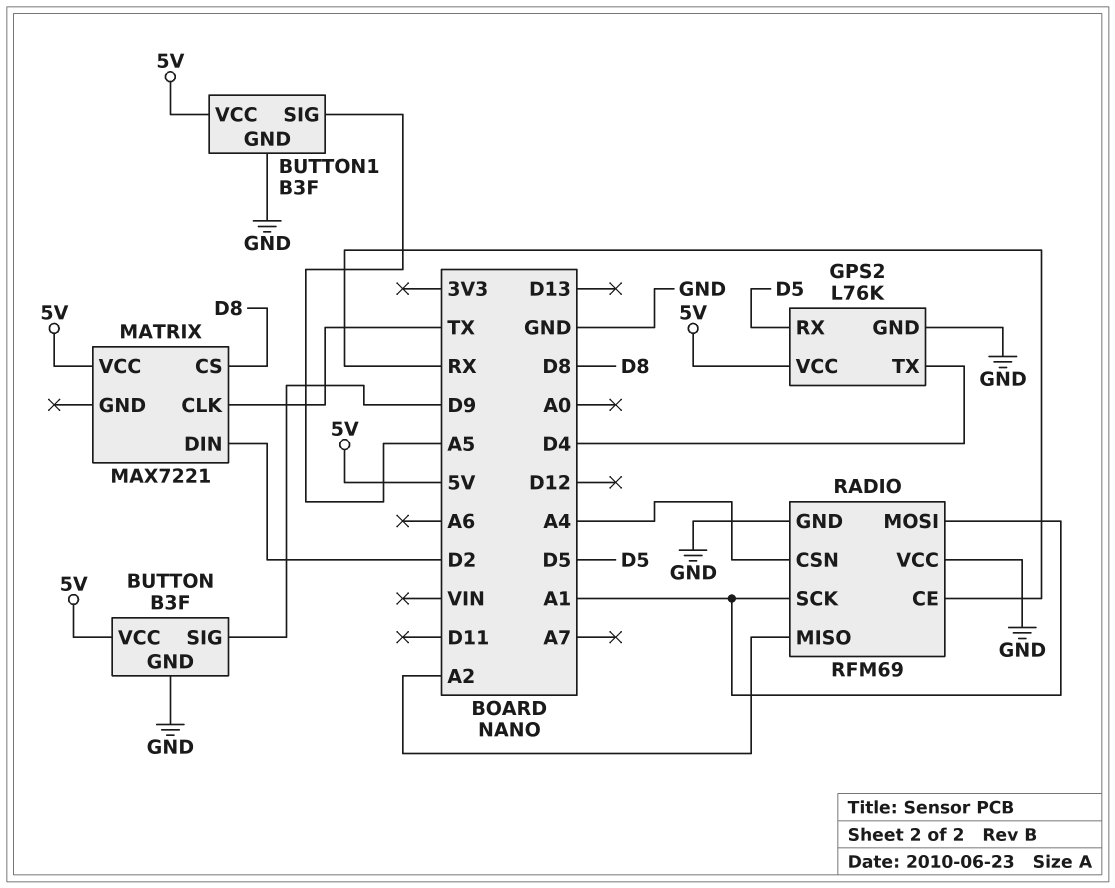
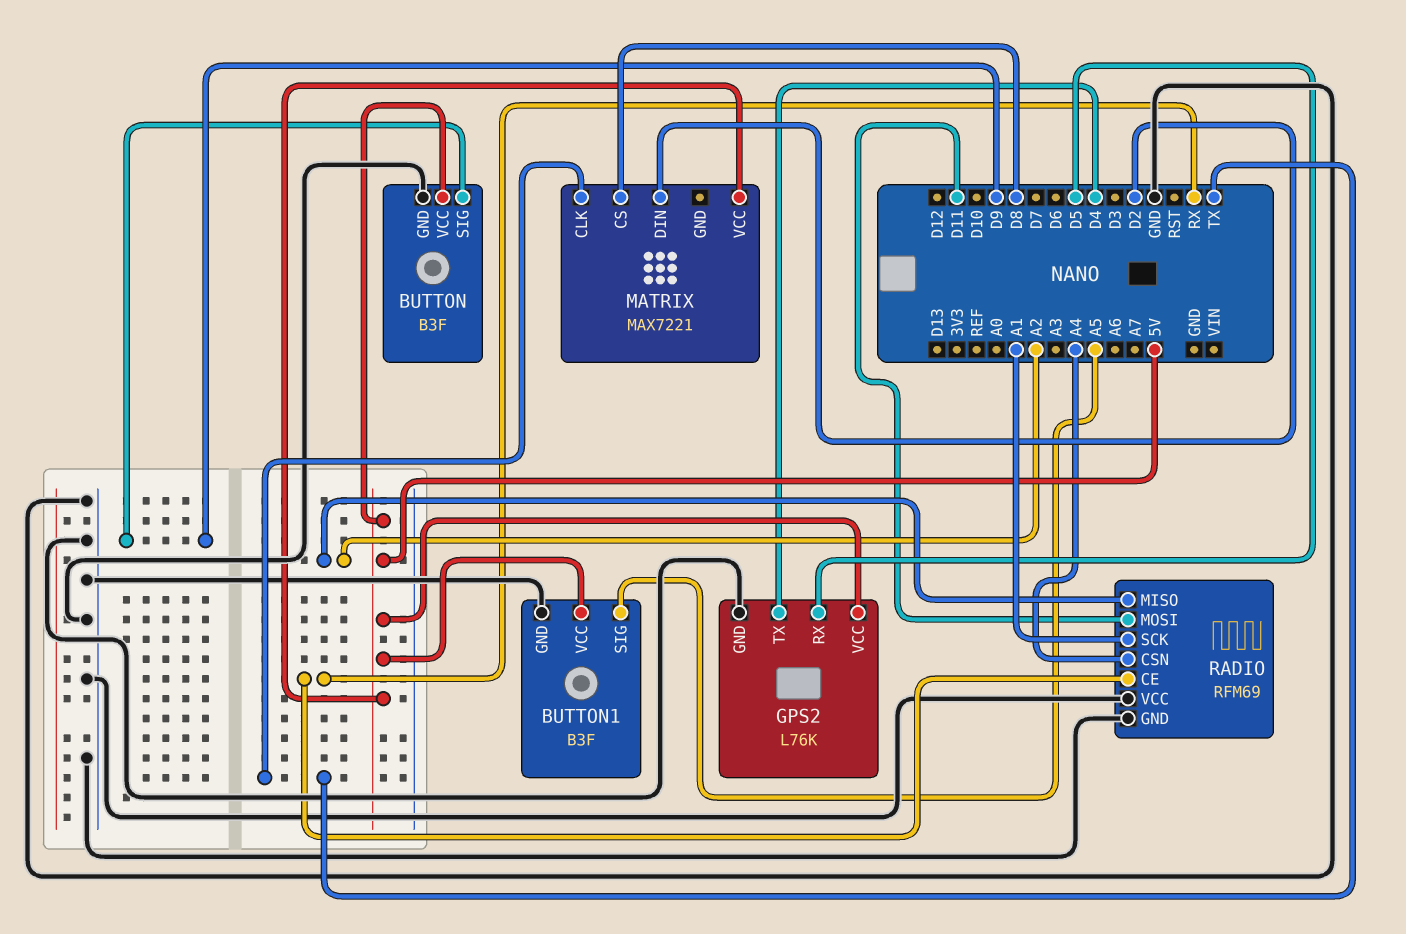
RADIO pin MOSI: A1 -> D11

